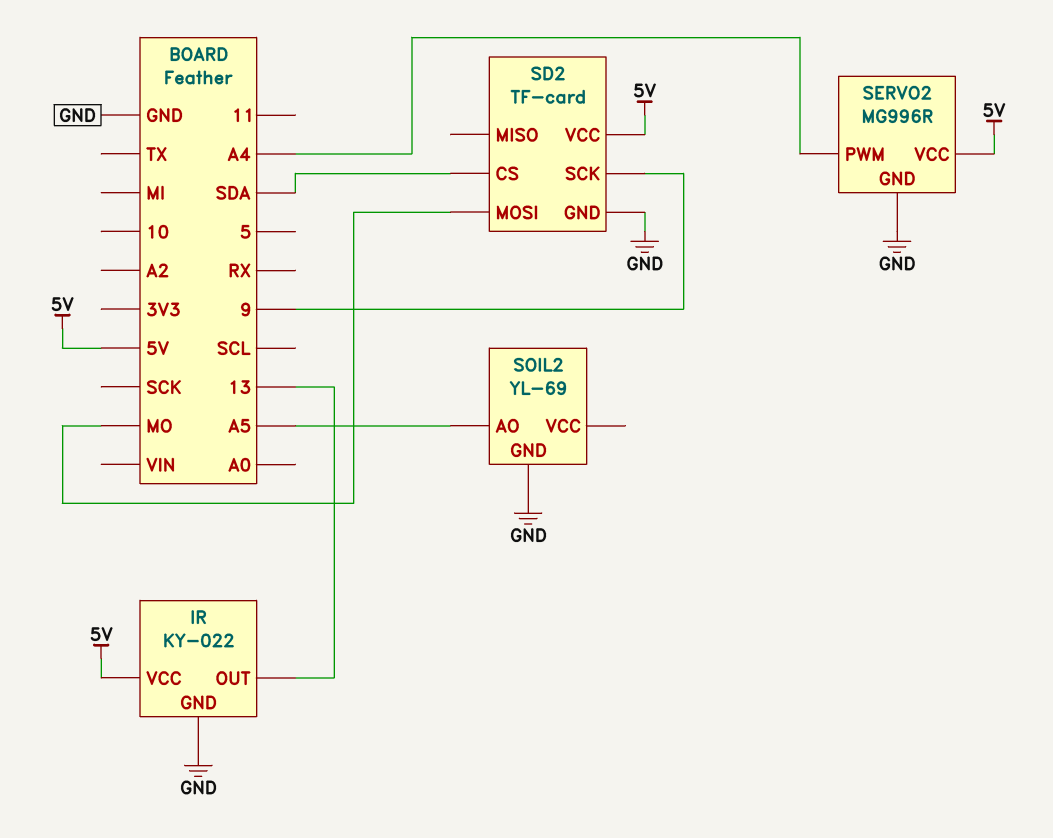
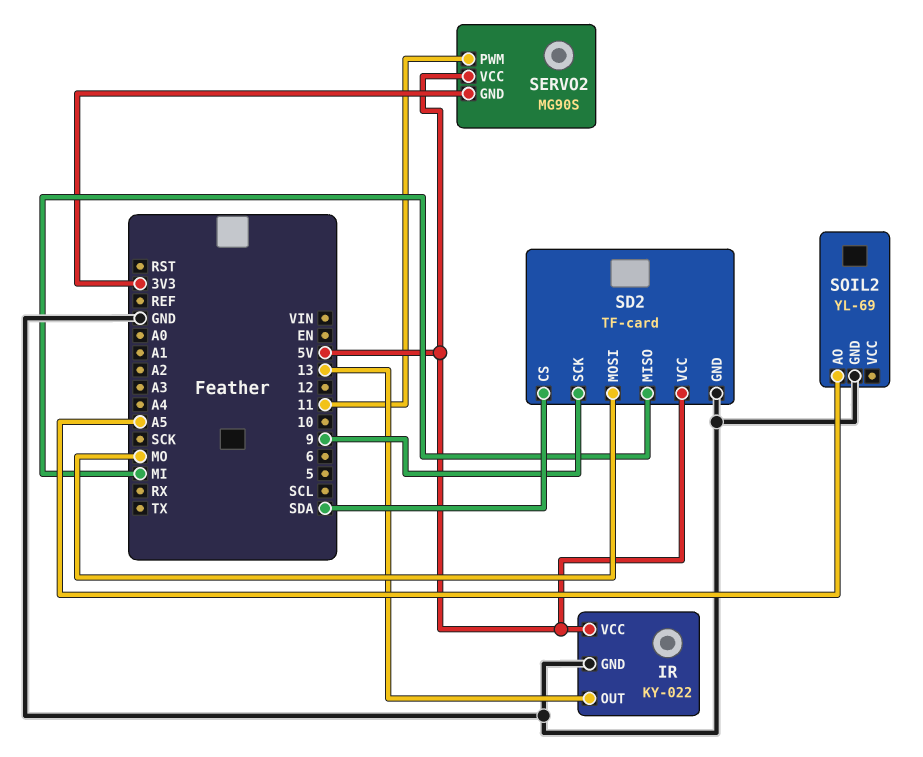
SD2 pin MISO: none -> MI
SERVO2: MG996R -> MG90S
SERVO2 pin GND: GND -> 3V3
SERVO2 pin PWM: A4 -> 11

